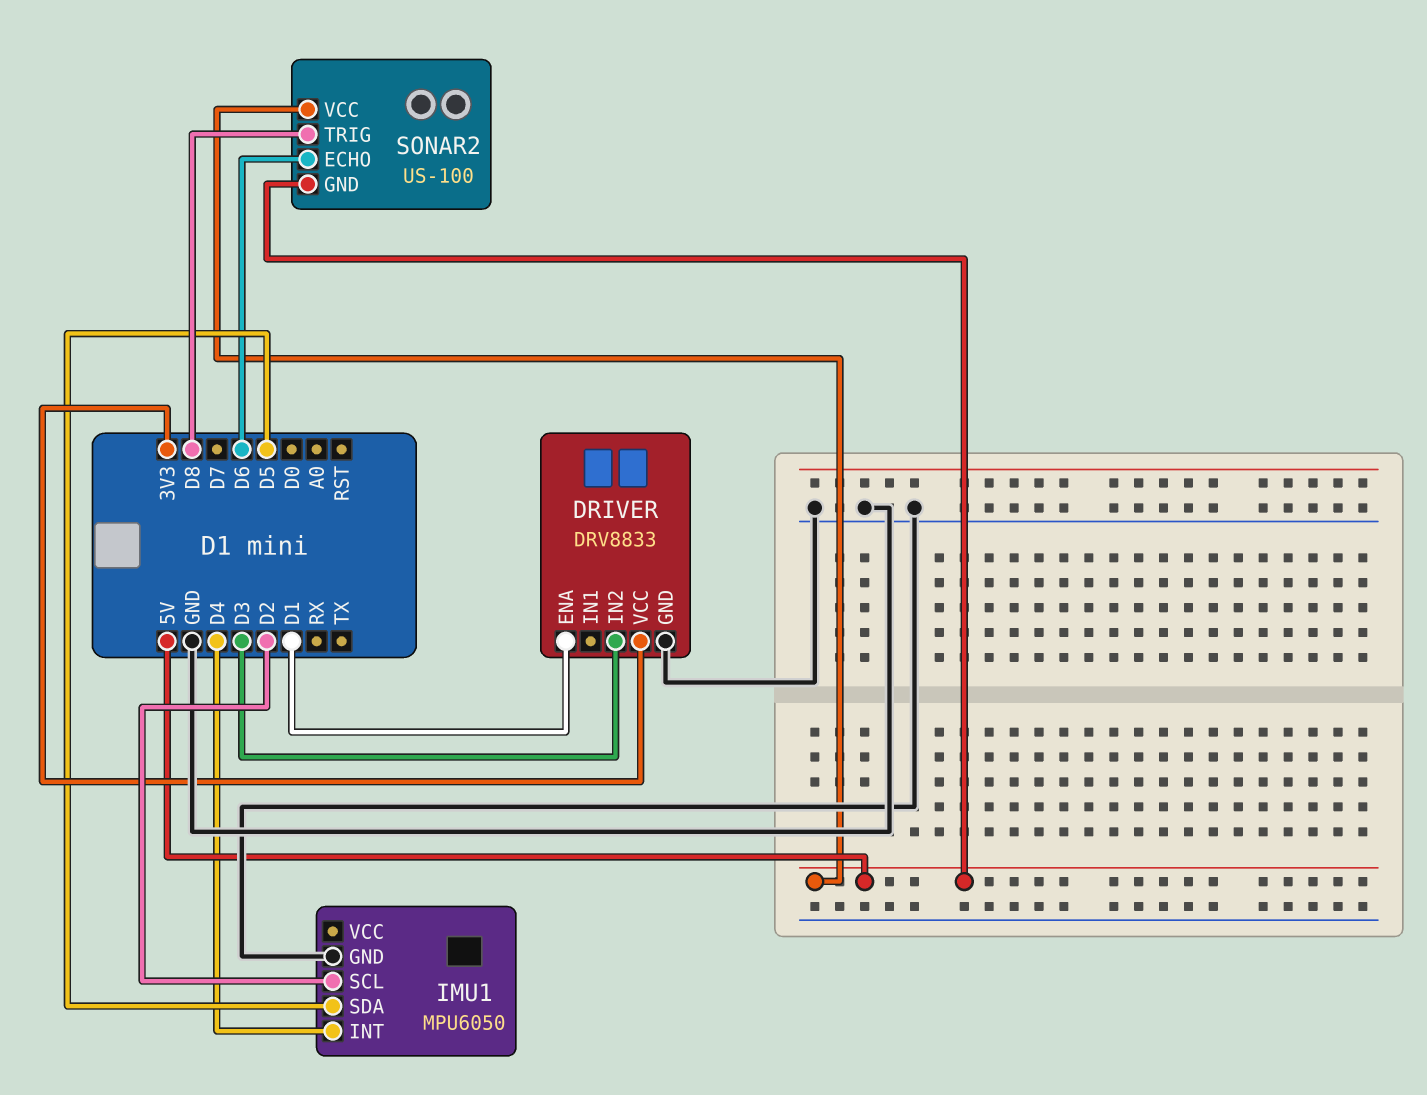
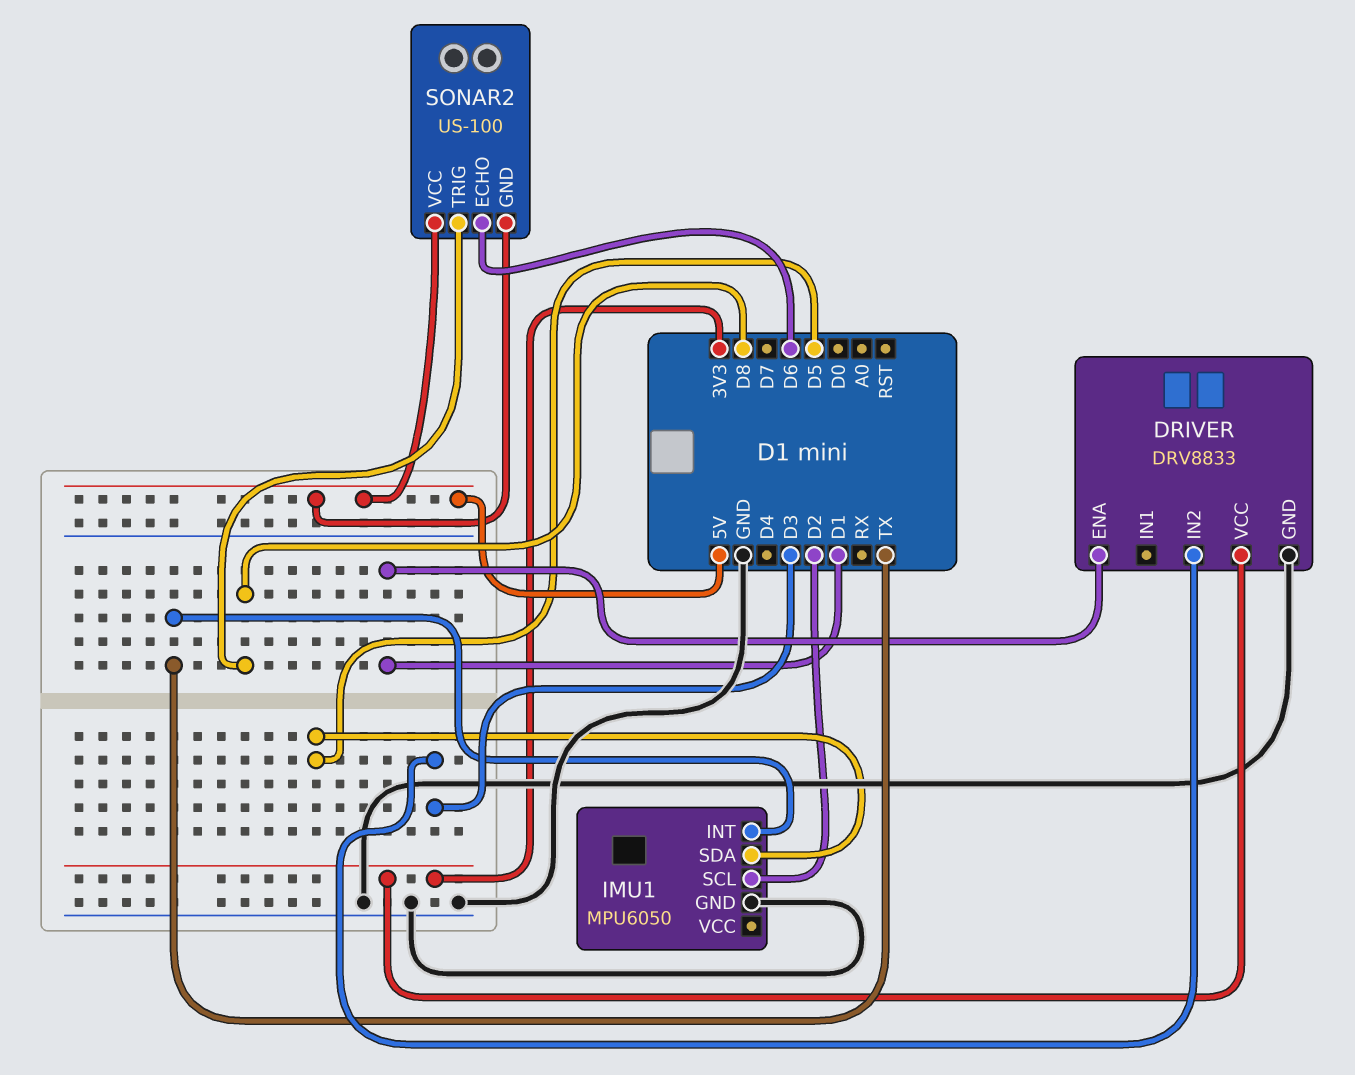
IMU1 pin INT: D4 -> TX

